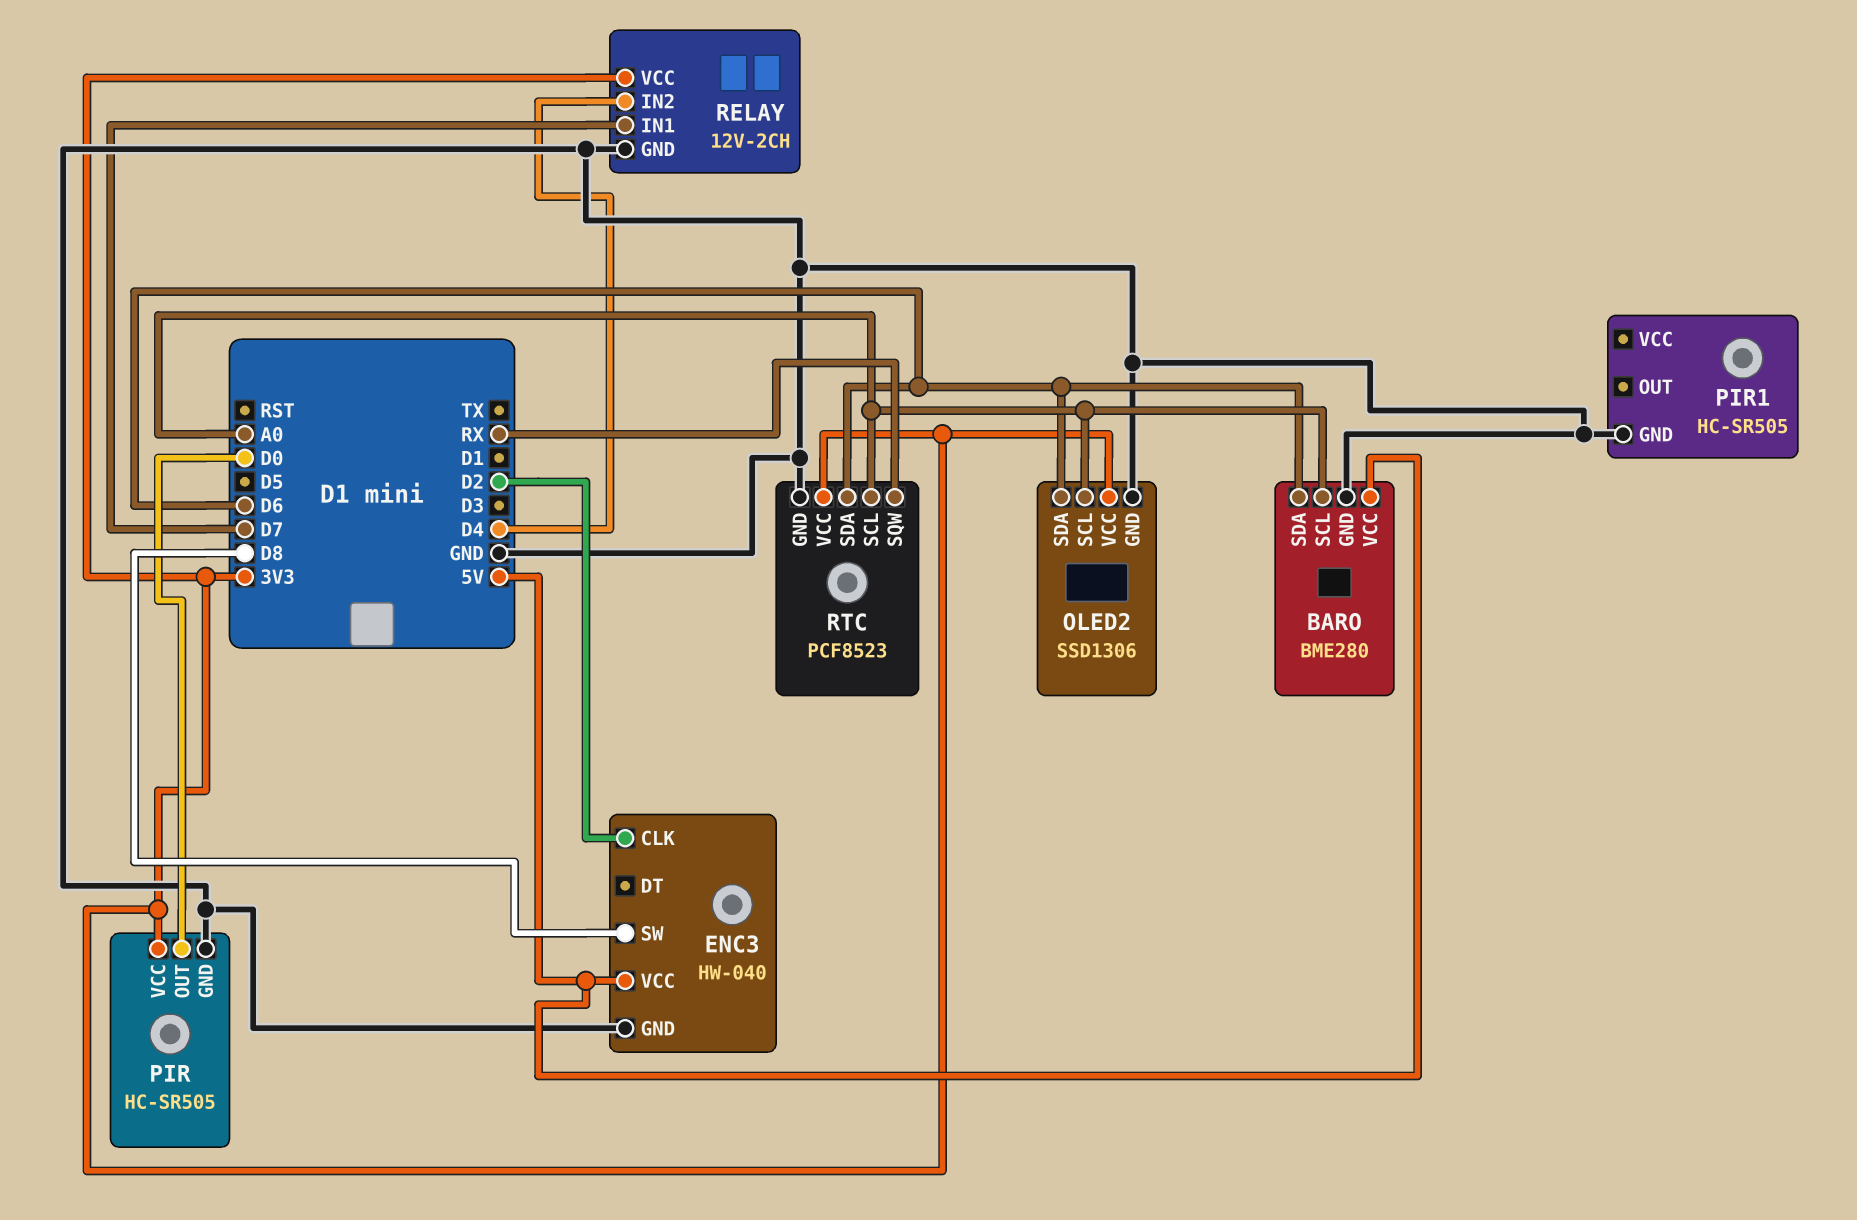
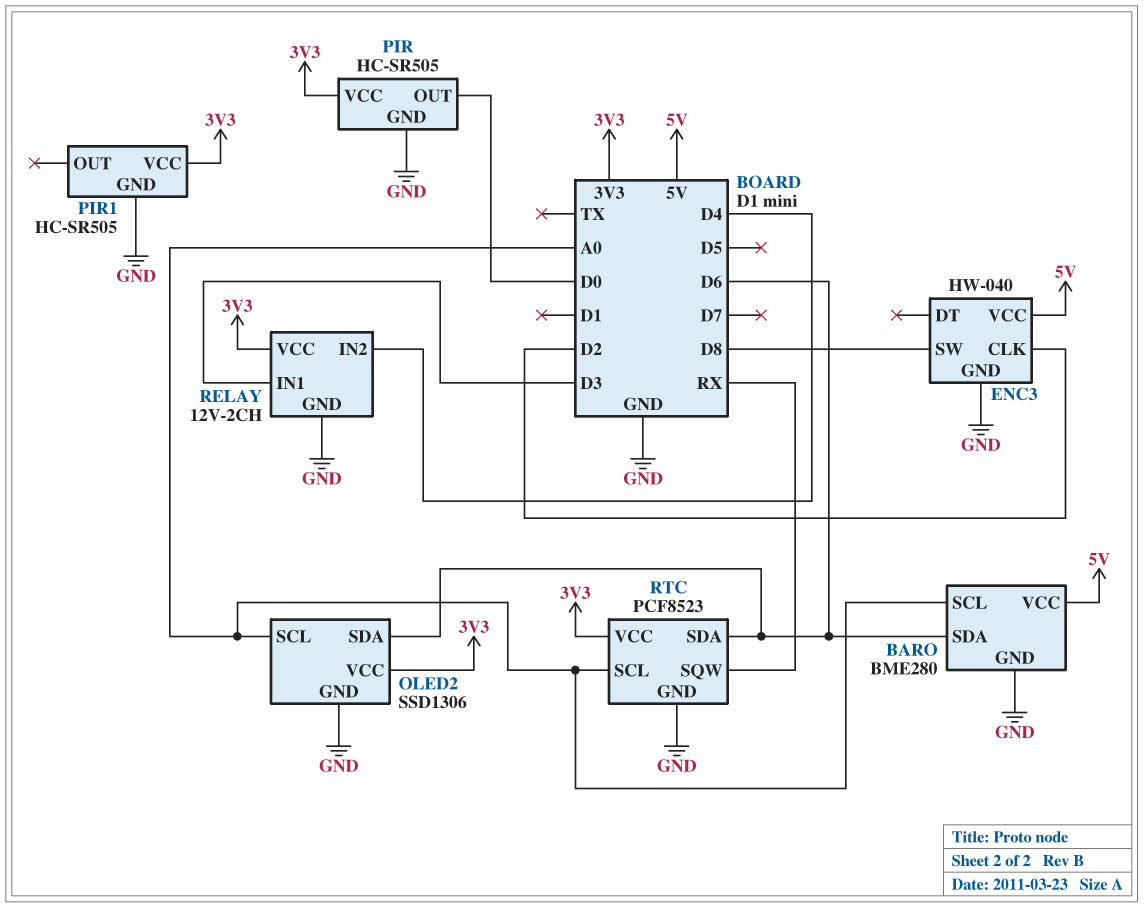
PIR1 pin VCC: none -> 3V3
RELAY pin IN1: D7 -> D3

